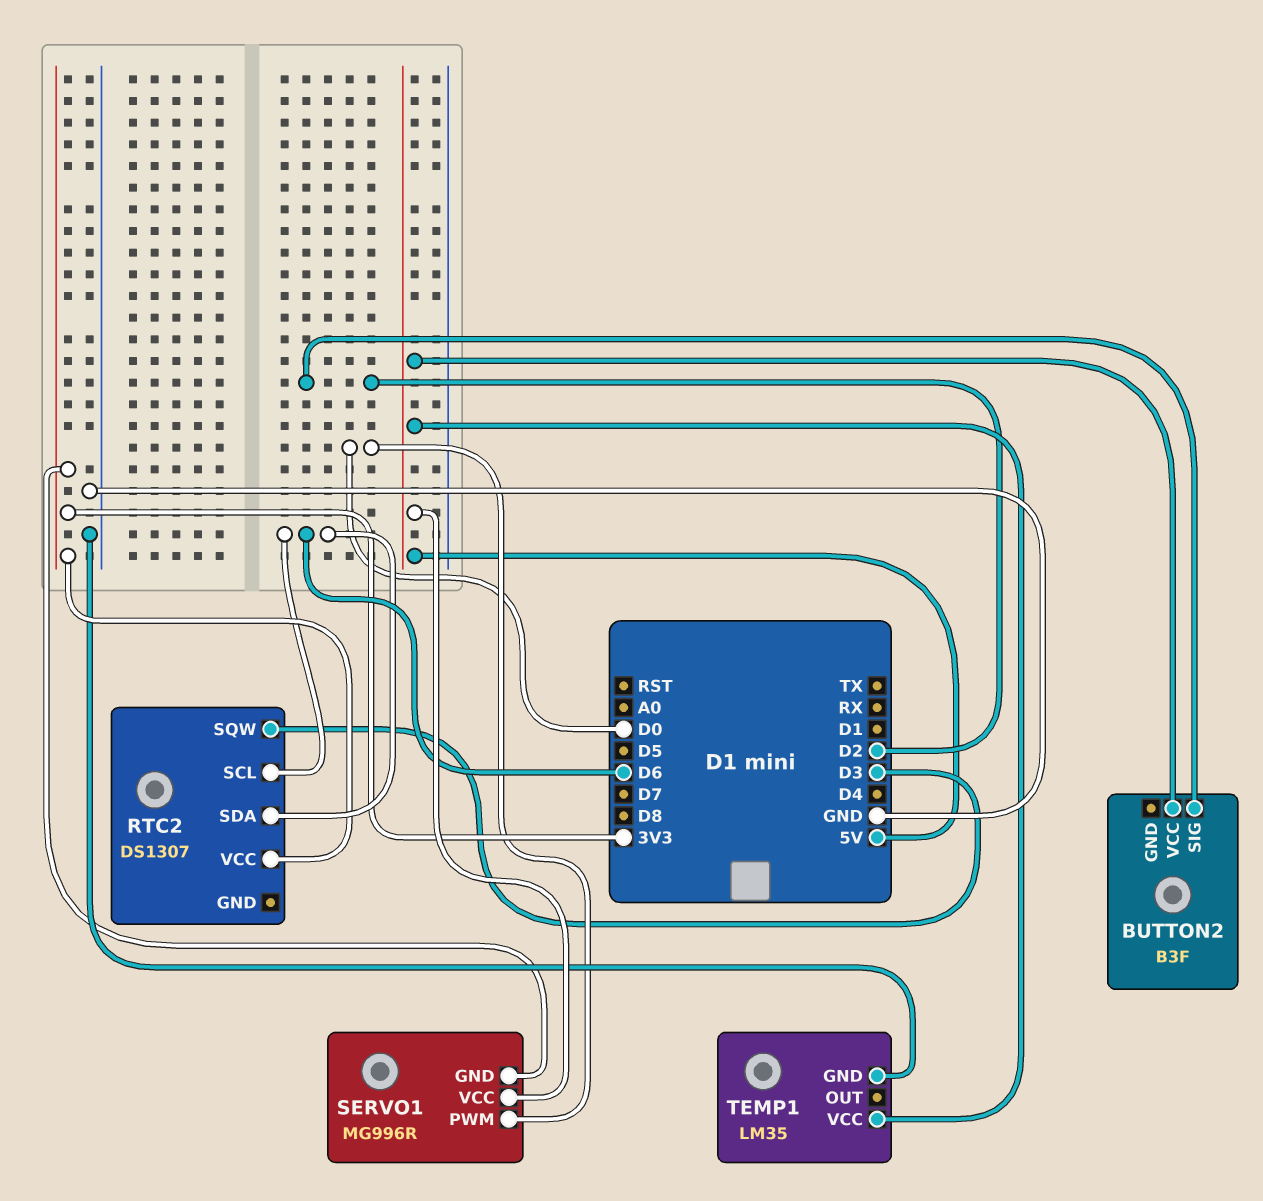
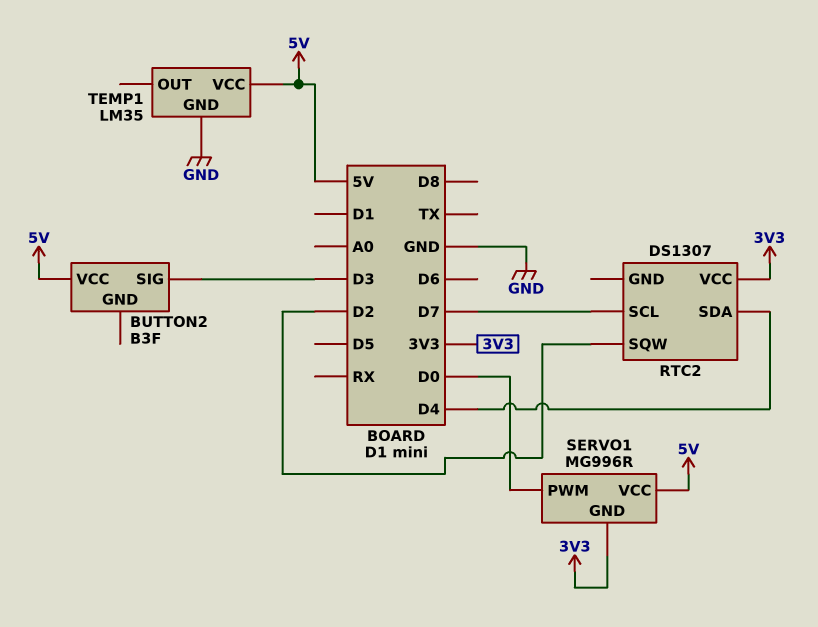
BUTTON2 pin SIG: D2 -> D3
RTC2 pin SCL: D6 -> D7
RTC2 pin SDA: D6 -> D4
RTC2 pin SQW: D3 -> D2

